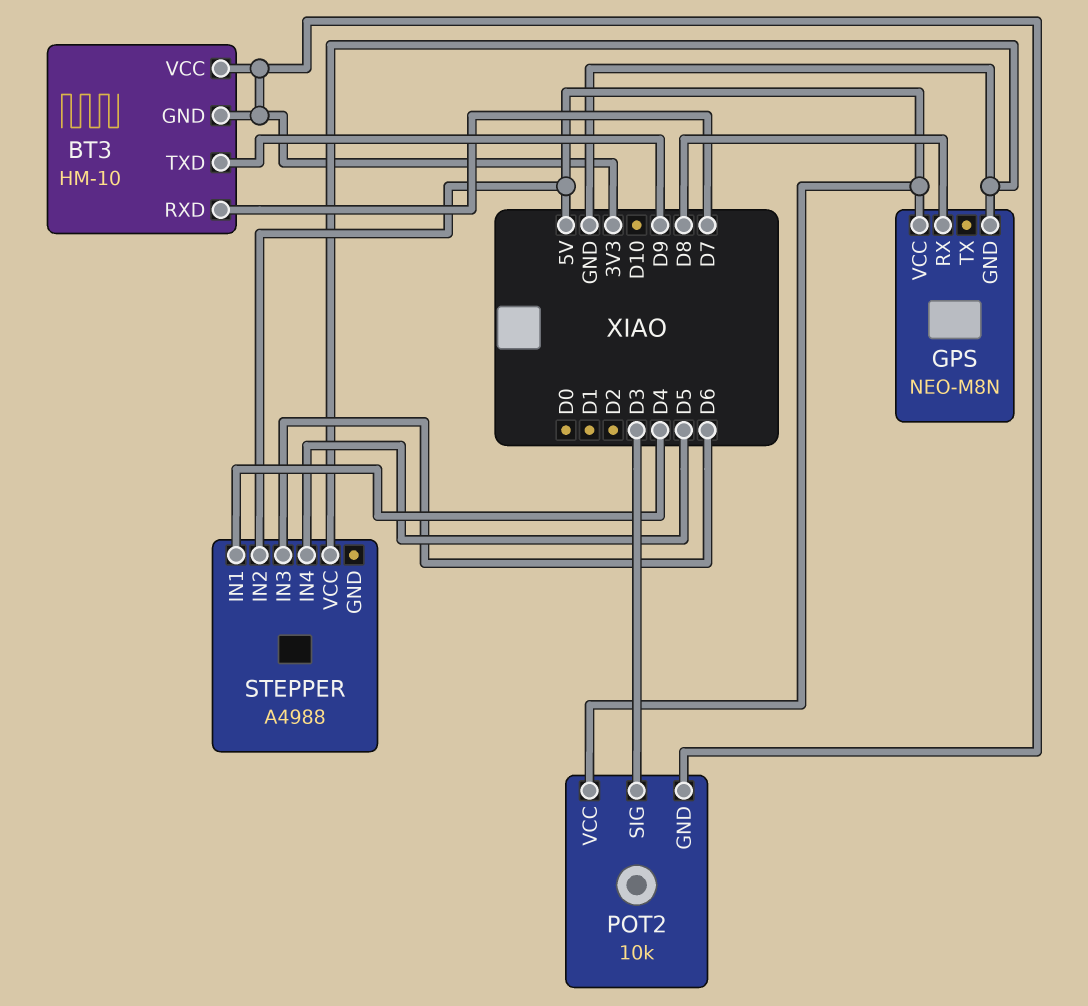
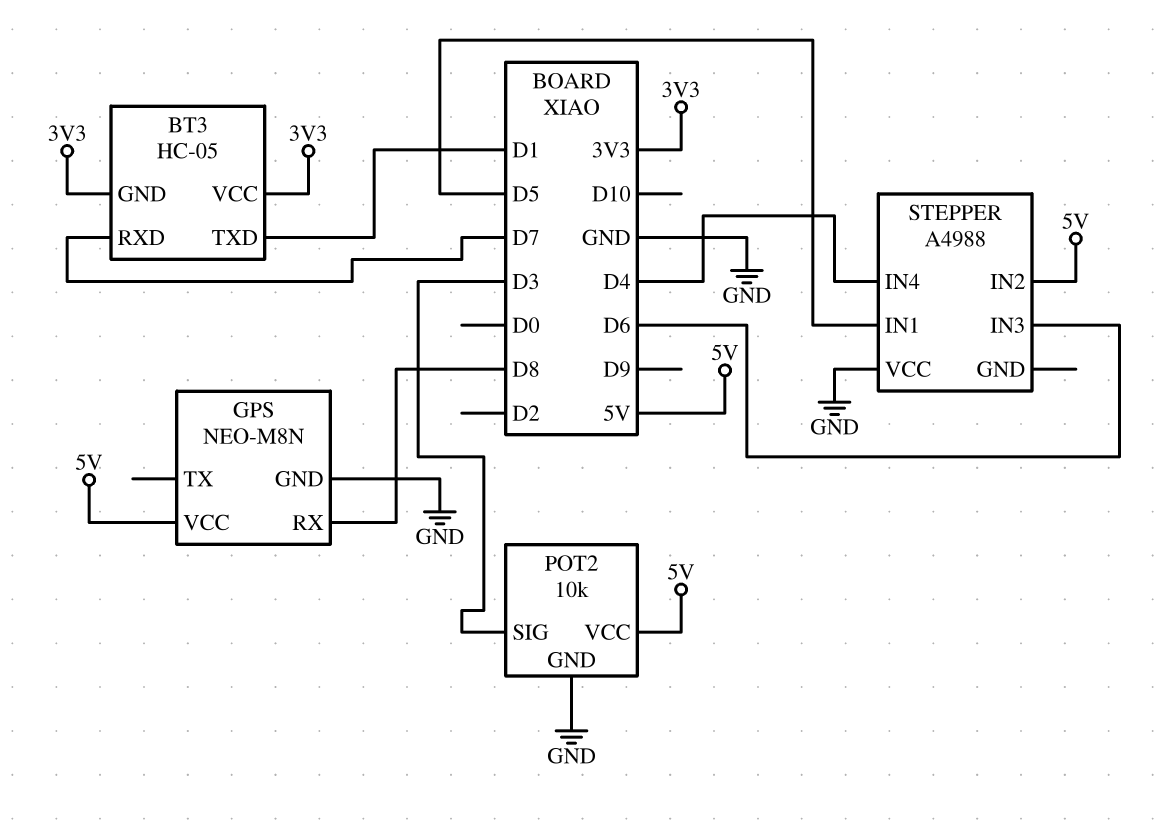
BT3: HM-10 -> HC-05
BT3 pin TXD: D9 -> D1
POT2 pin GND: 3V3 -> GND
STEPPER pin IN1: D4 -> D5
STEPPER pin IN4: D5 -> D4

